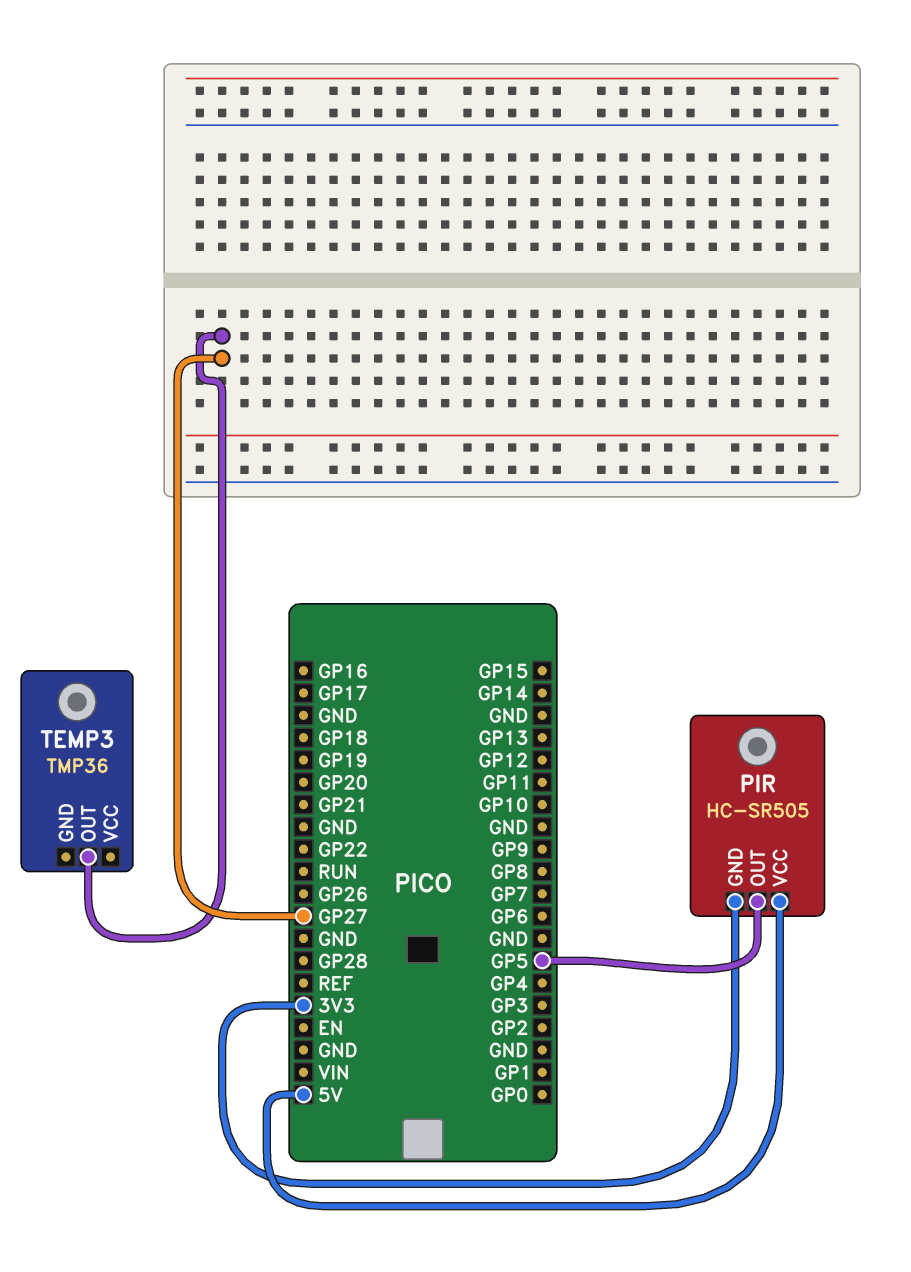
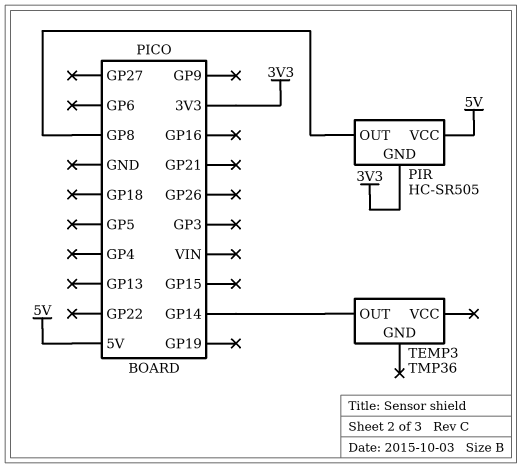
PIR pin OUT: GP5 -> GP8
TEMP3 pin OUT: GP27 -> GP14

